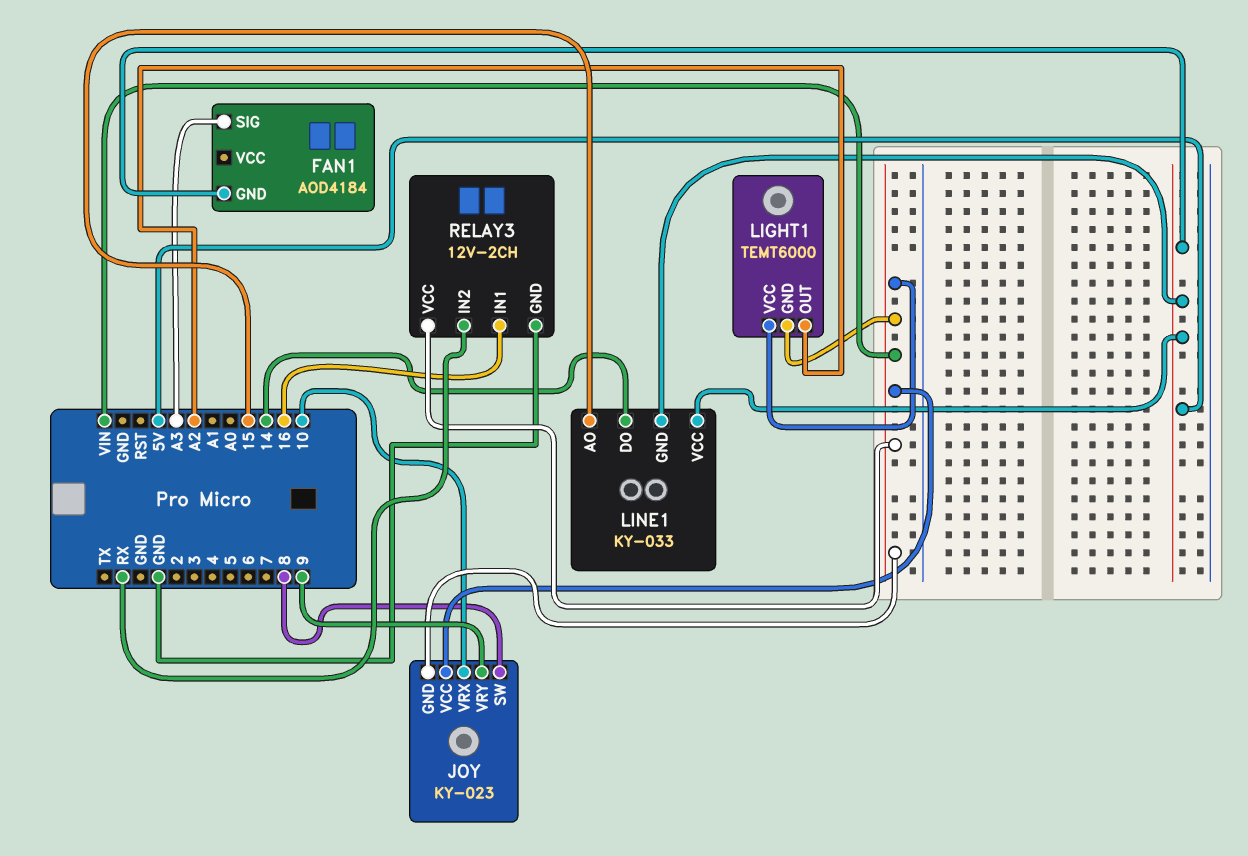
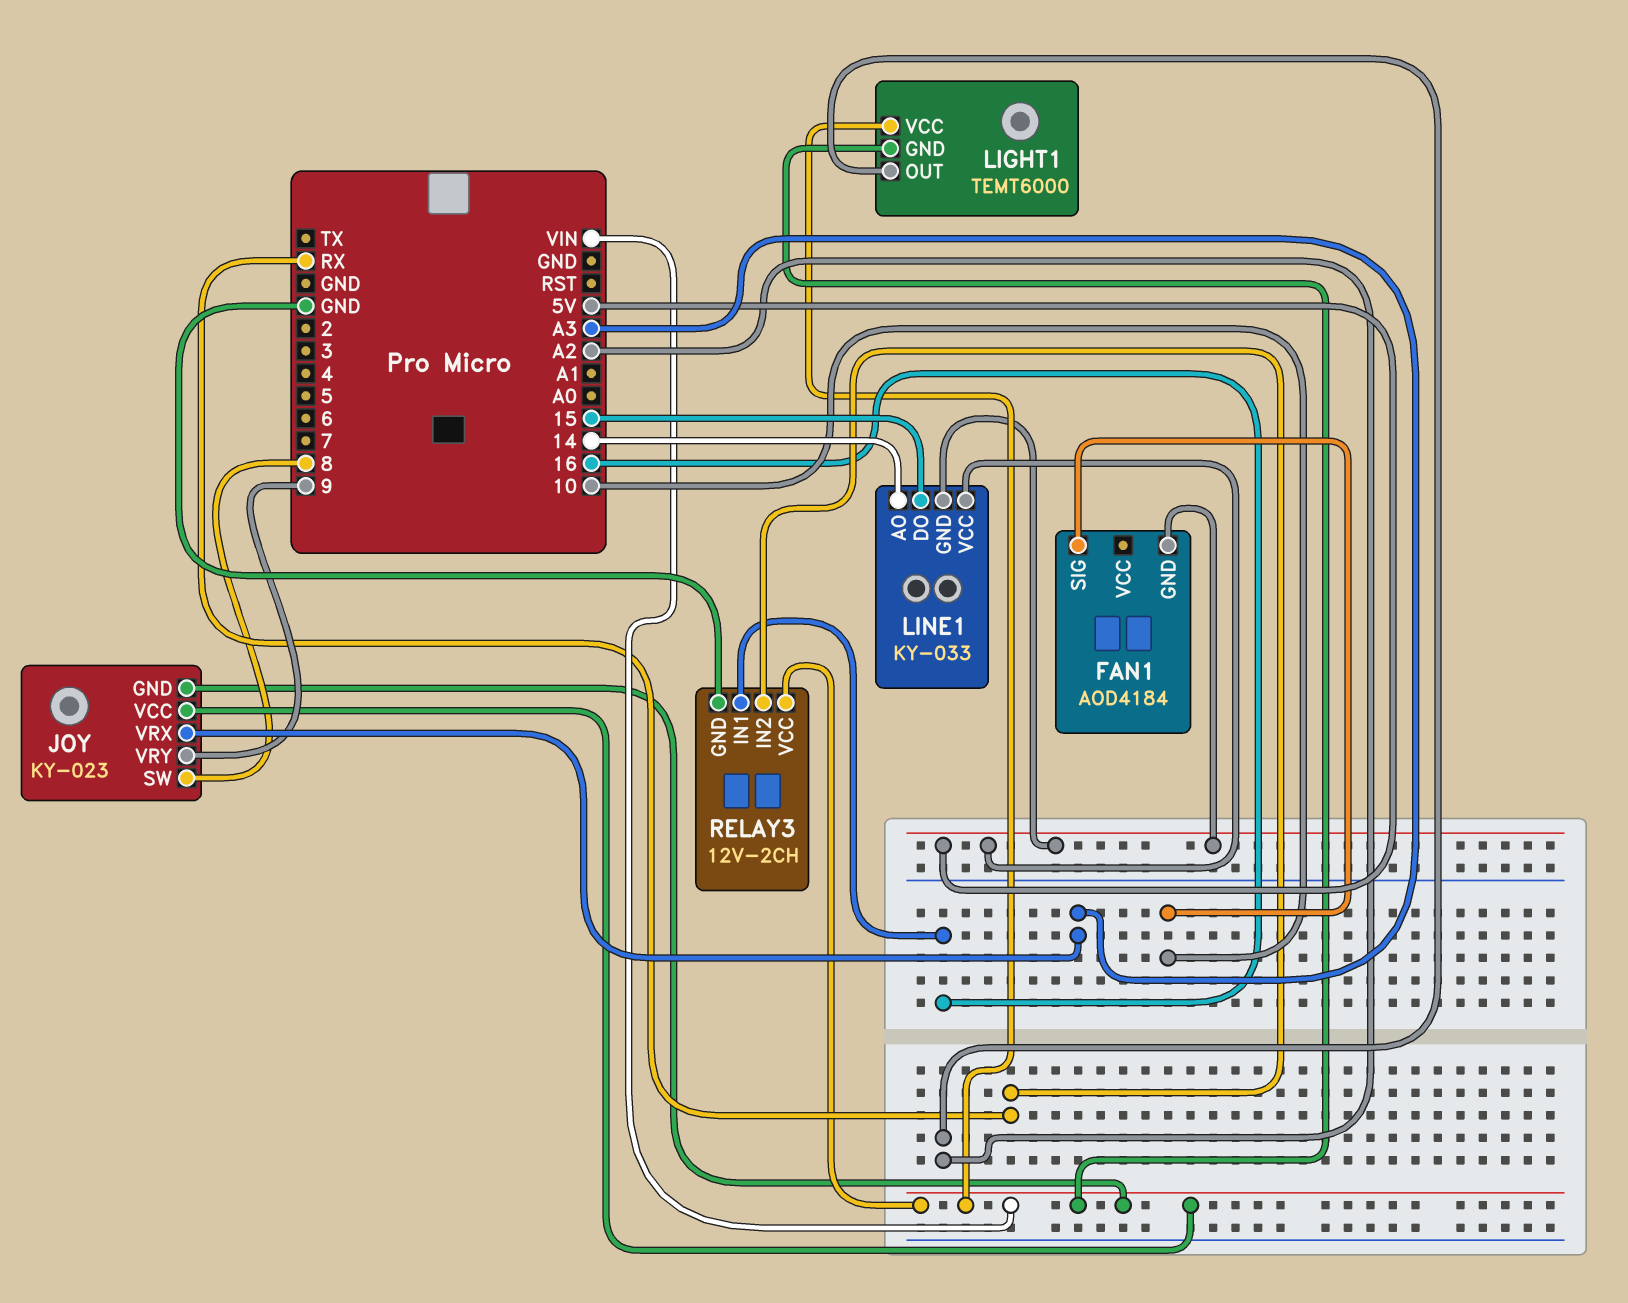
FAN1 pin SIG: A3 -> 10
JOY pin VRX: 10 -> A3
LINE1 pin AO: 15 -> 14
LINE1 pin DO: 14 -> 15

